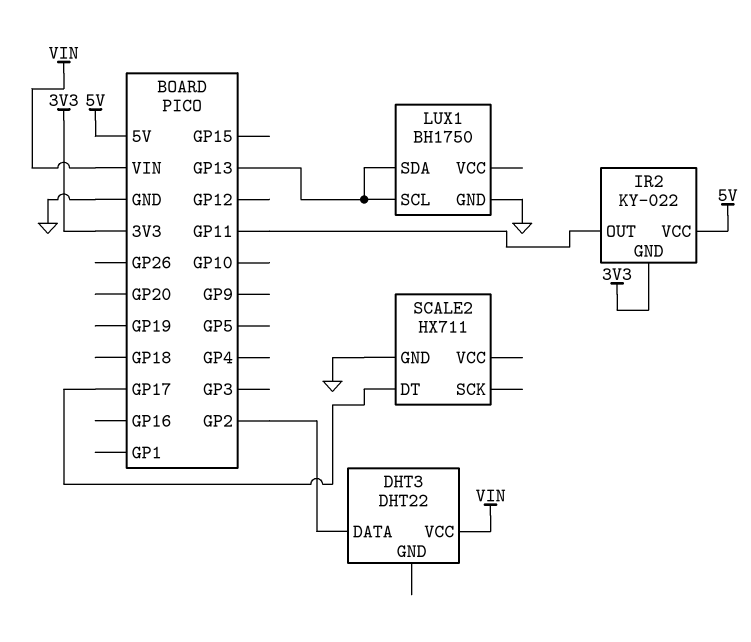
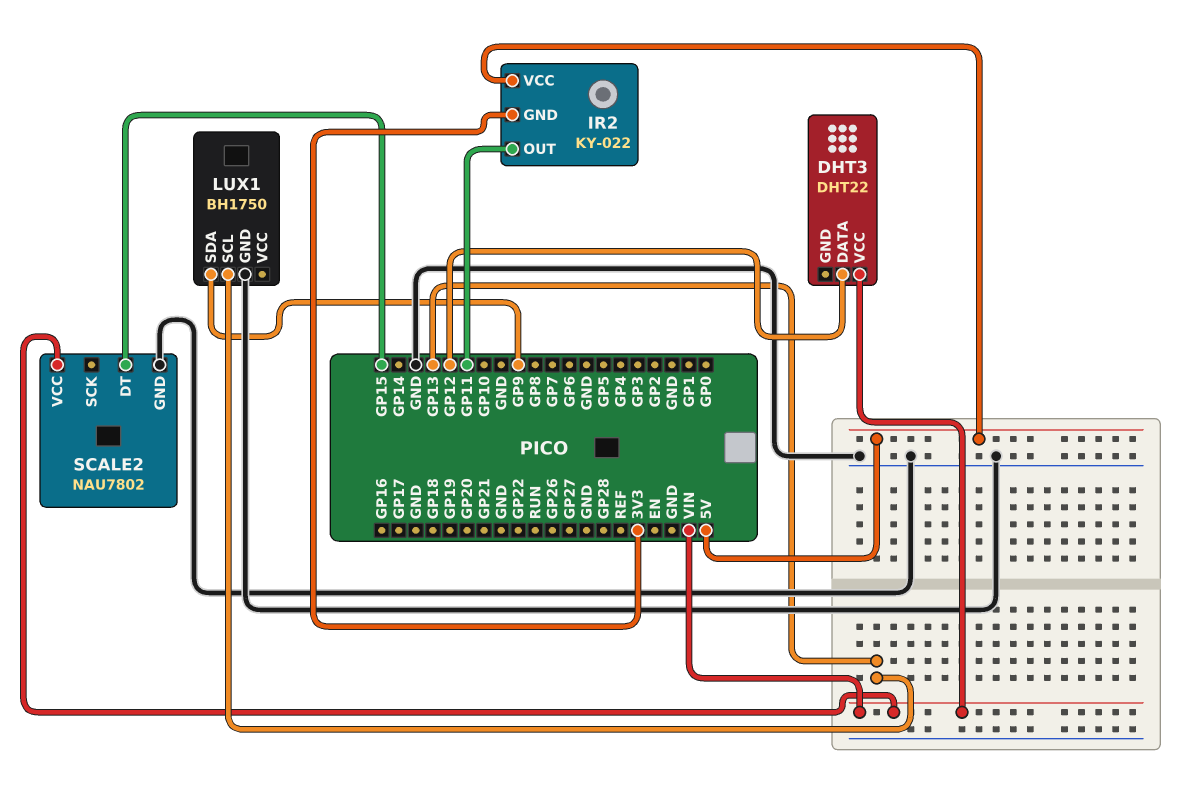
DHT3 pin DATA: GP2 -> GP12
LUX1 pin SDA: GP13 -> GP9
SCALE2: HX711 -> NAU7802
SCALE2 pin DT: GP17 -> GP15
SCALE2 pin VCC: none -> VIN

